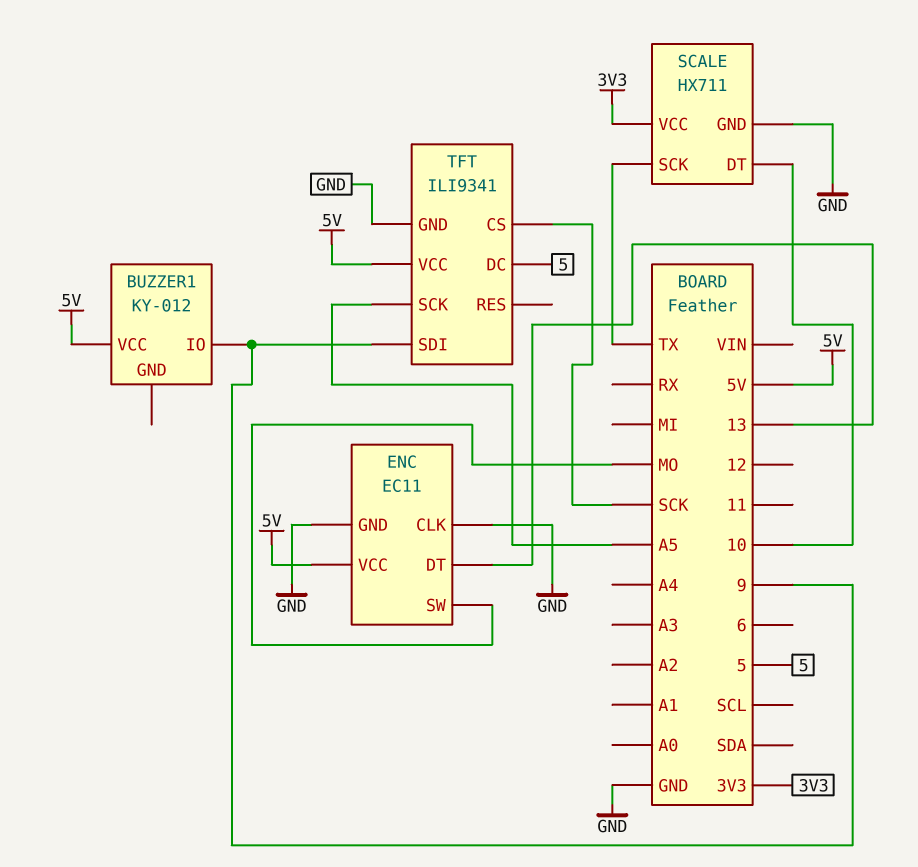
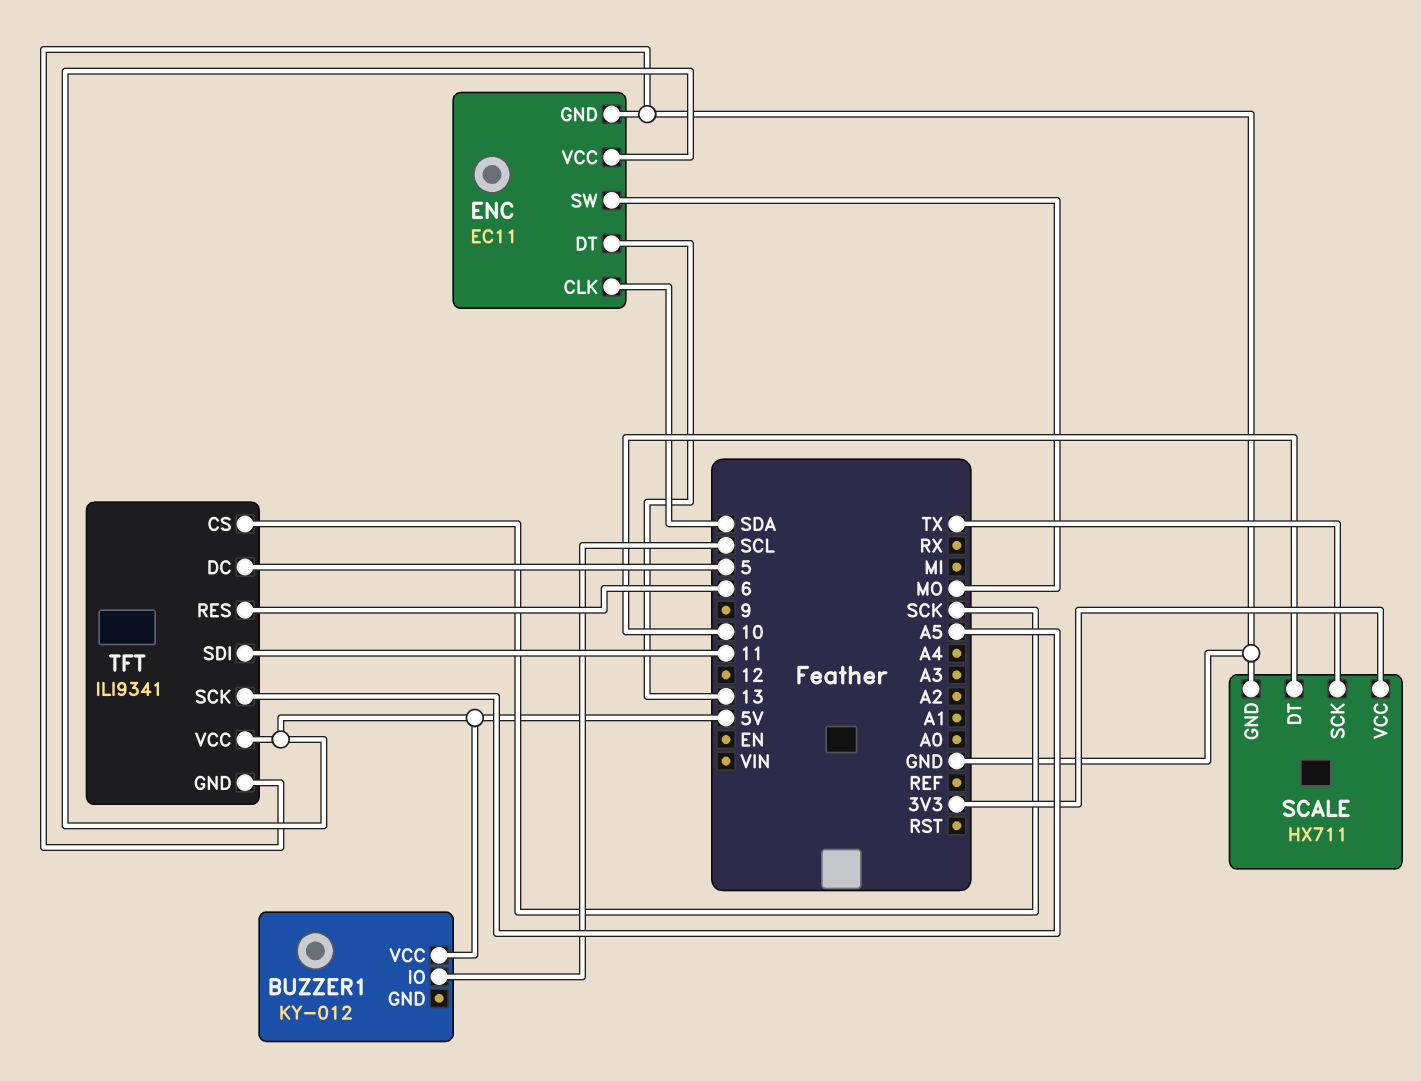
BUZZER1 pin IO: 9 -> SCL
ENC pin CLK: GND -> SDA
TFT pin RES: none -> 6
TFT pin SDI: 9 -> 11

